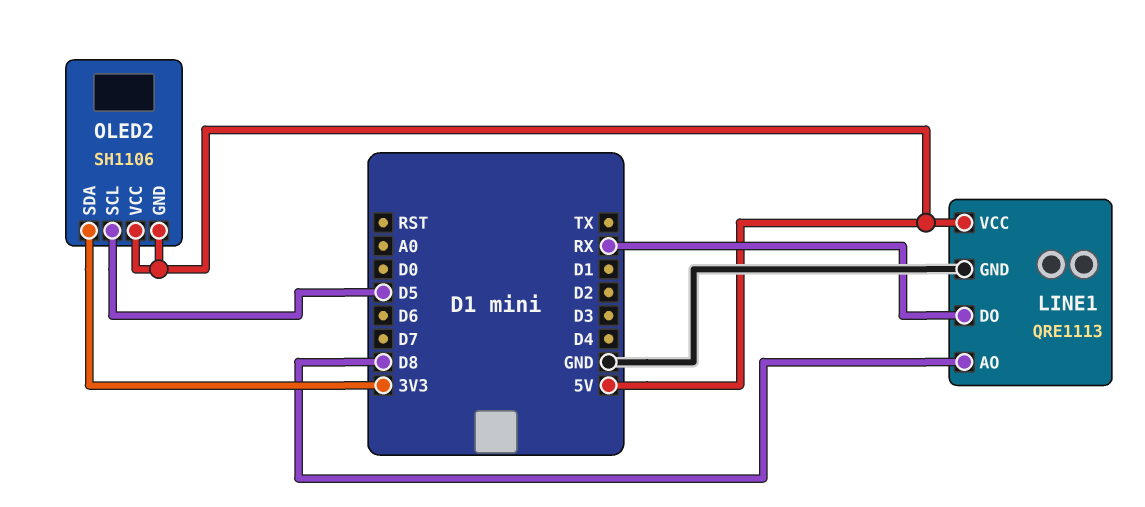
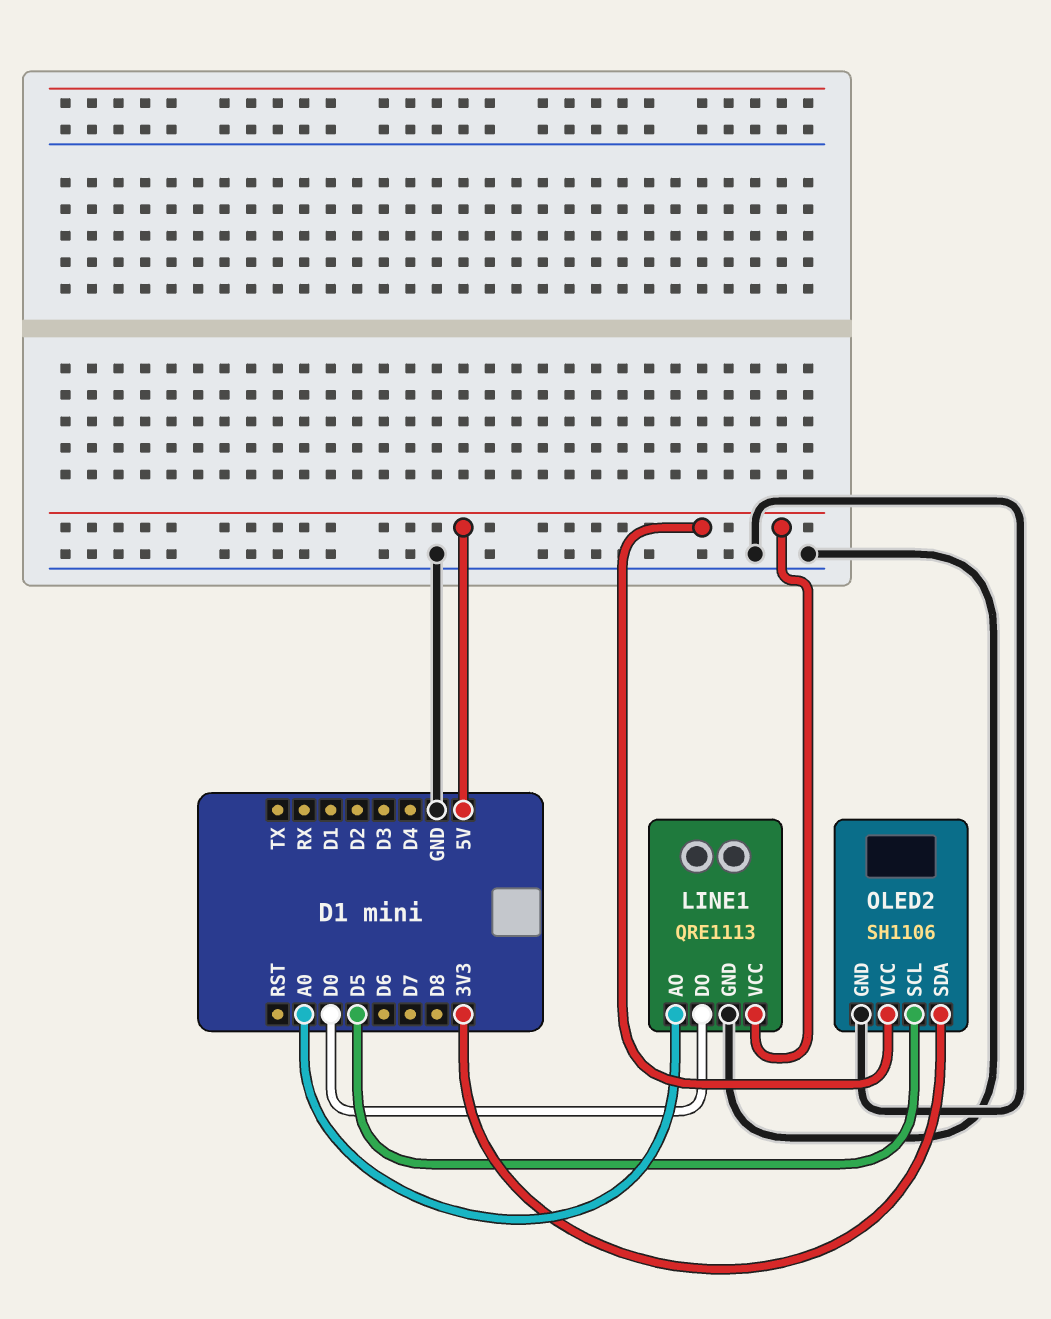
LINE1 pin AO: D8 -> A0
LINE1 pin DO: RX -> D0
OLED2 pin GND: 5V -> GND

